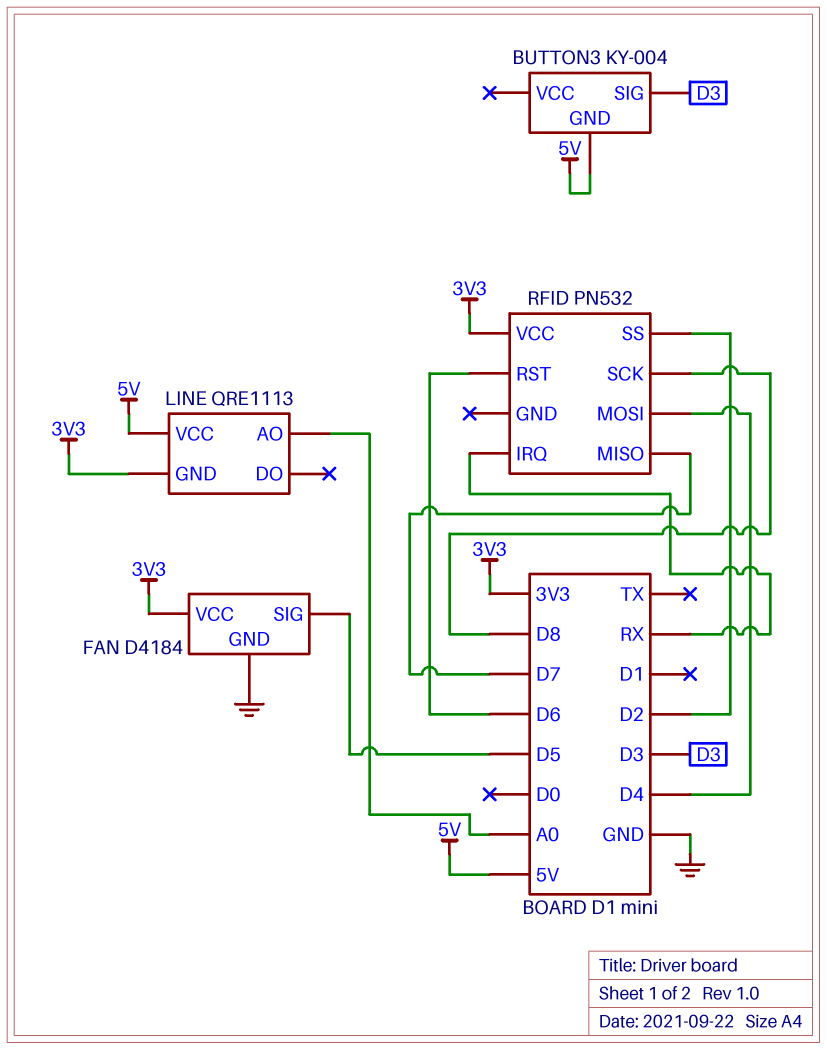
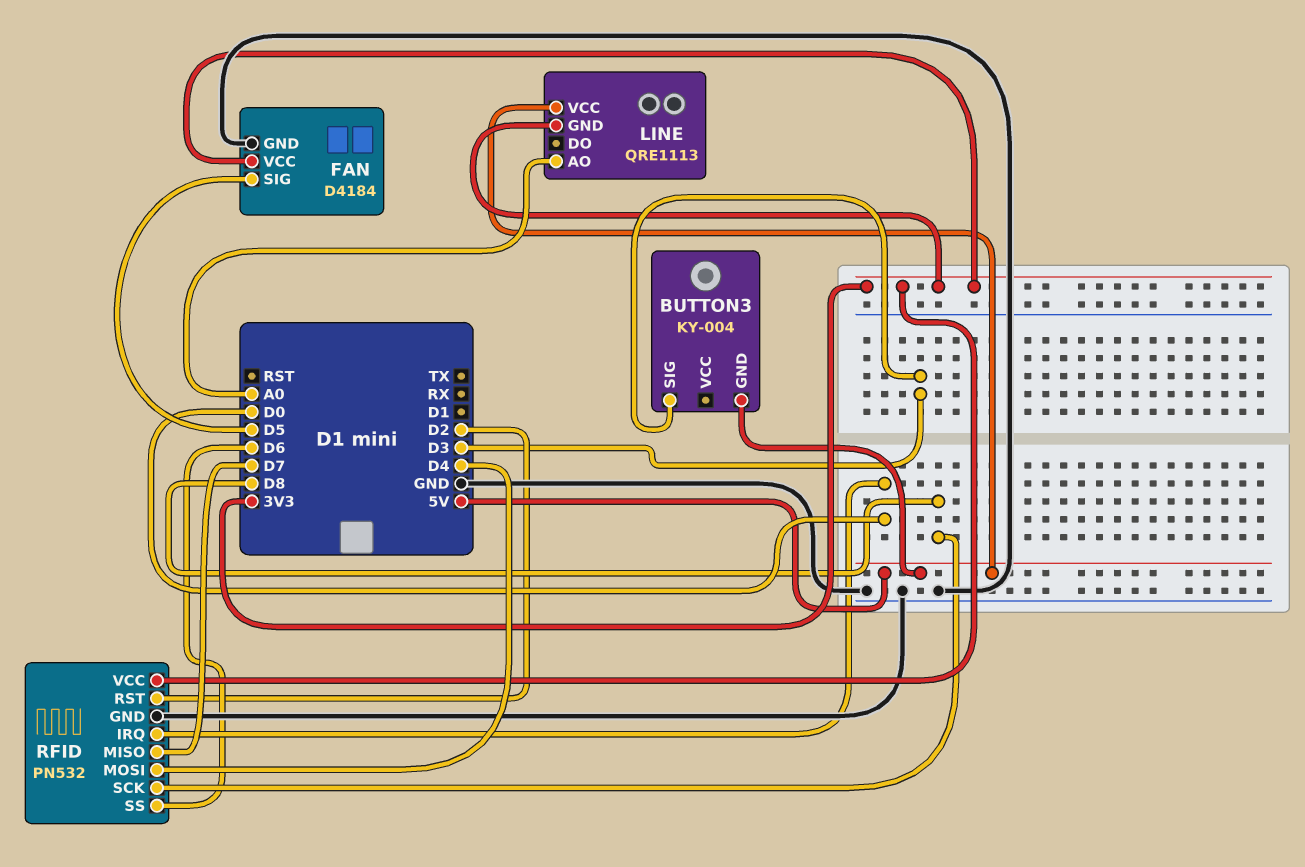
RFID pin GND: none -> GND
RFID pin IRQ: RX -> D0
RFID pin RST: D6 -> D2
RFID pin SS: D2 -> D6

